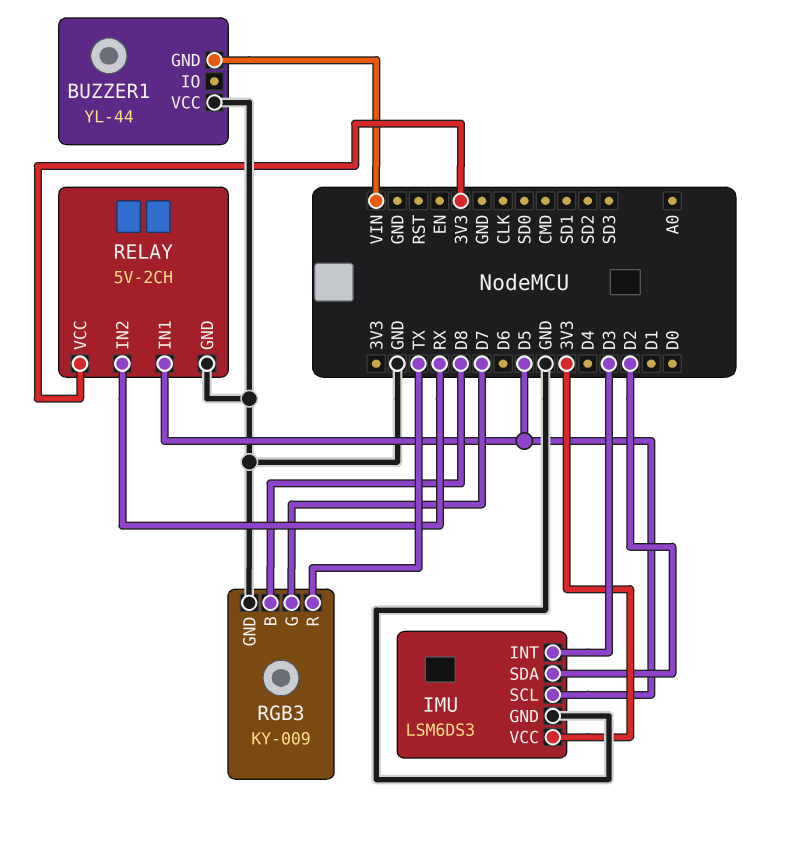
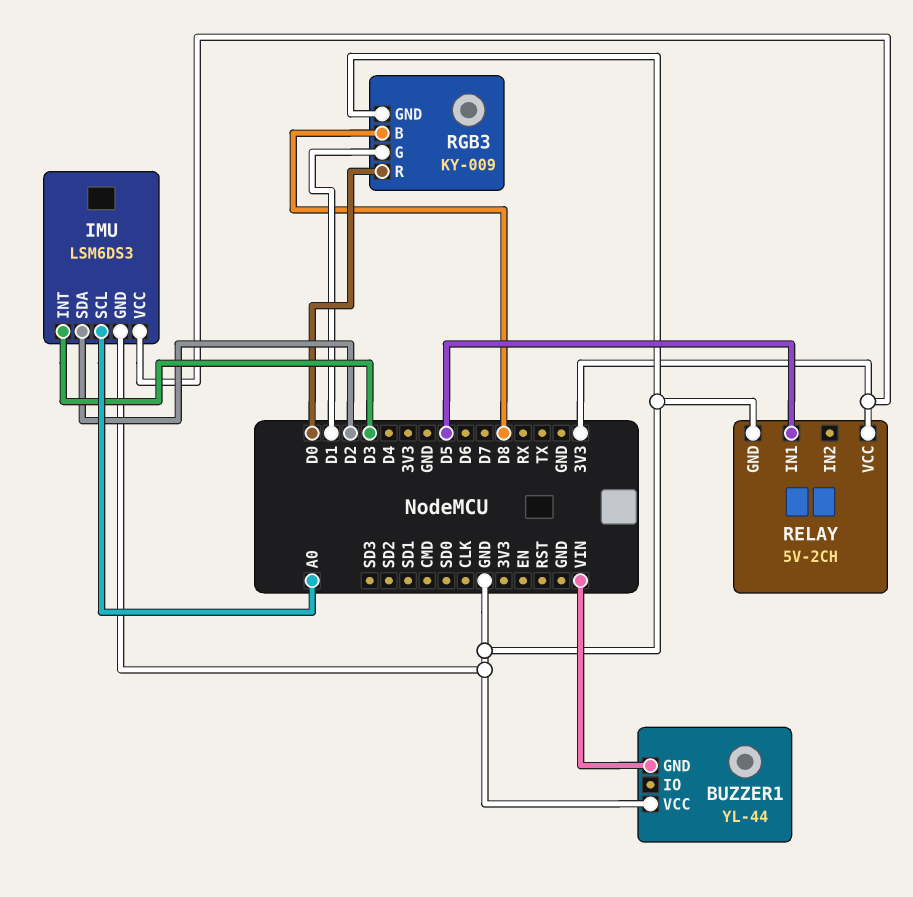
IMU pin SCL: D5 -> A0
RELAY pin IN2: RX -> none
RGB3 pin G: D7 -> D1
RGB3 pin R: TX -> D0

